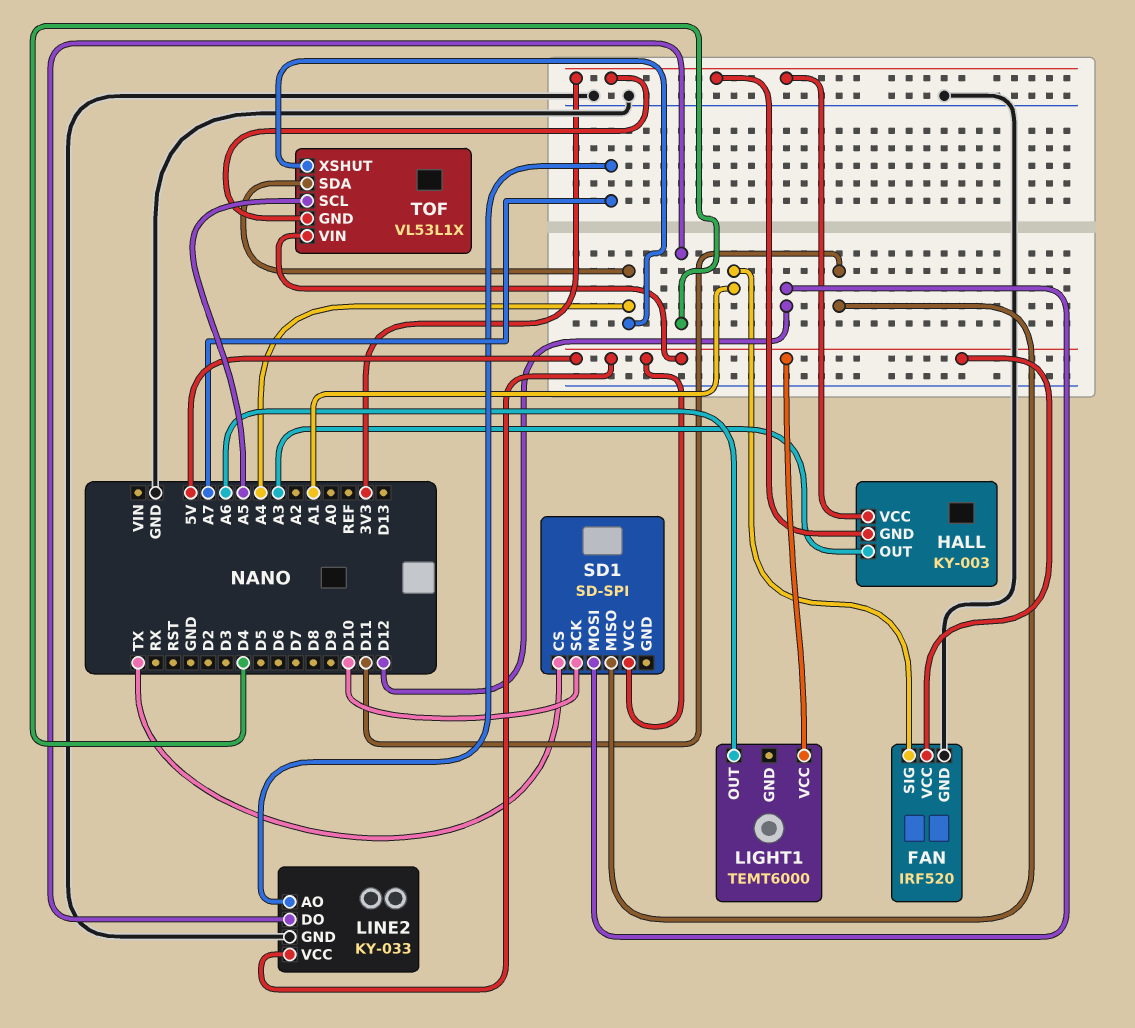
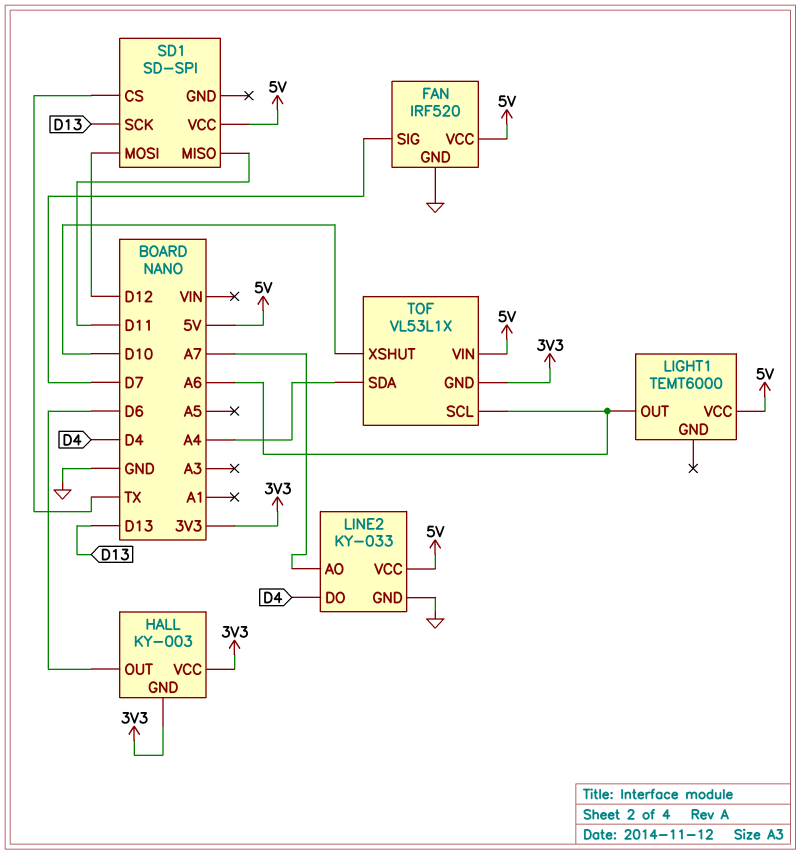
FAN pin SIG: A1 -> D7
HALL pin OUT: A3 -> D6
SD1 pin SCK: D10 -> D13
TOF pin SCL: A5 -> A6
TOF pin XSHUT: A4 -> D10

